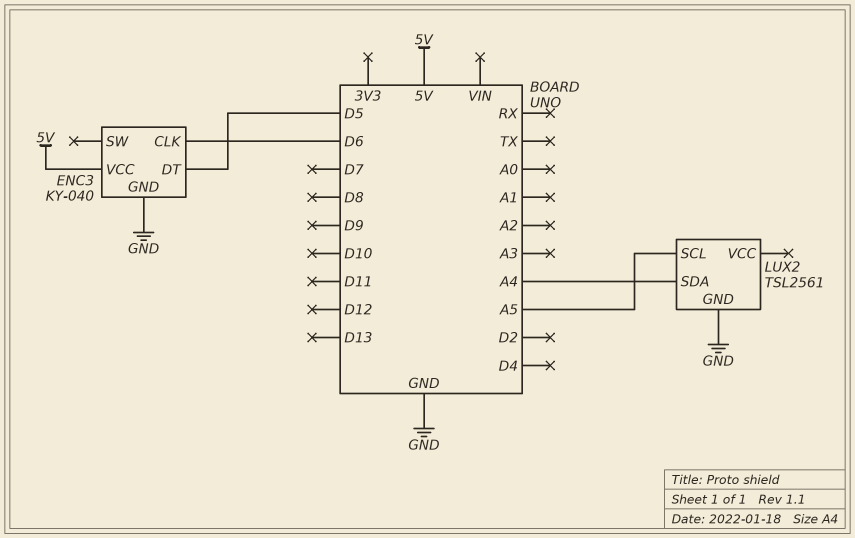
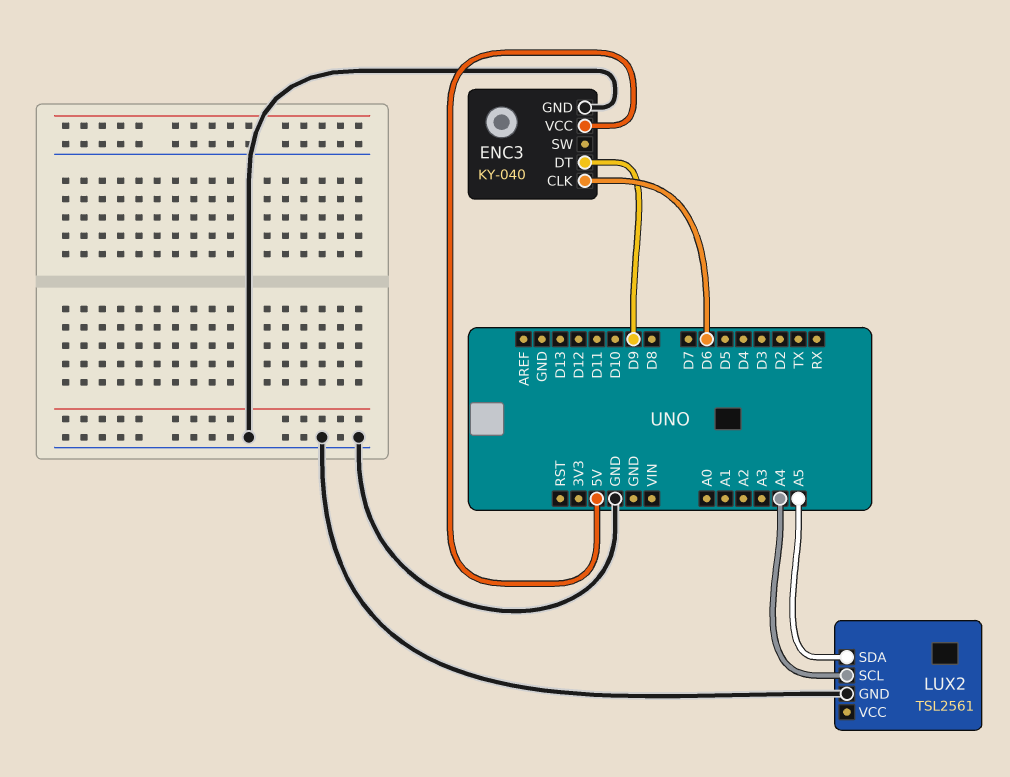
ENC3 pin DT: D5 -> D9
LUX2 pin SCL: A5 -> A4
LUX2 pin SDA: A4 -> A5

